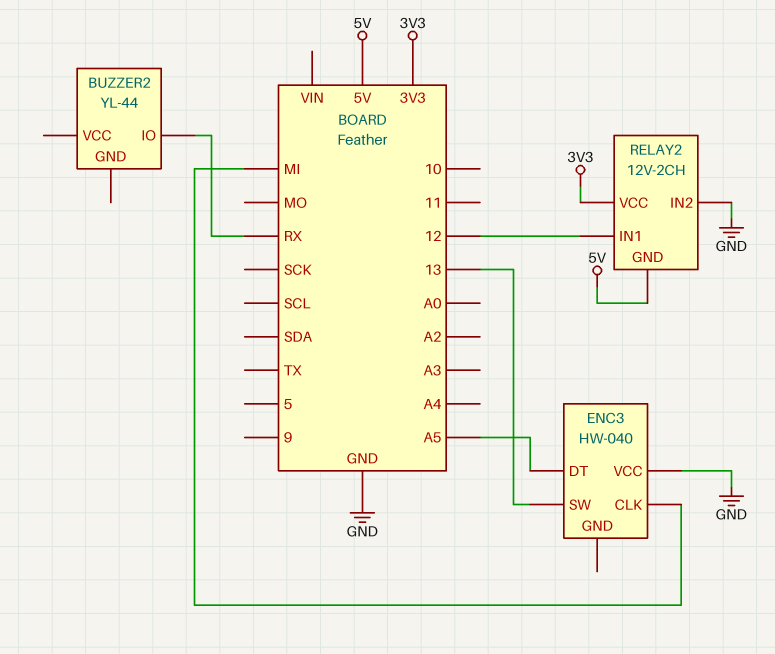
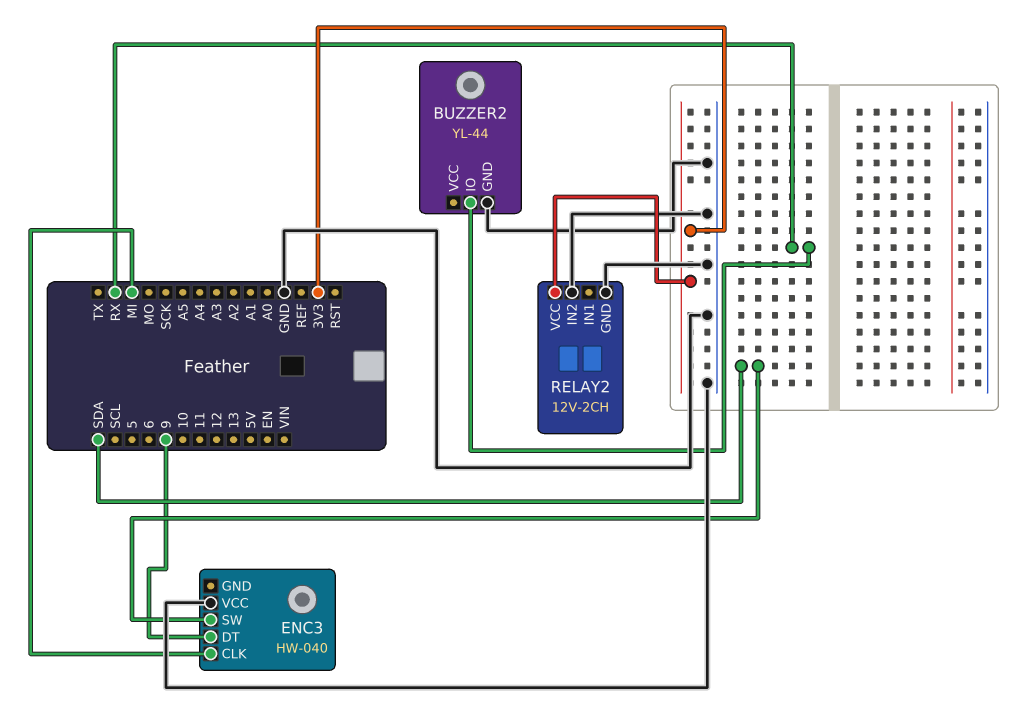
BUZZER2 pin GND: none -> GND
ENC3 pin DT: A5 -> 9
ENC3 pin SW: 13 -> SDA
RELAY2 pin GND: 5V -> GND
RELAY2 pin IN1: 12 -> none

